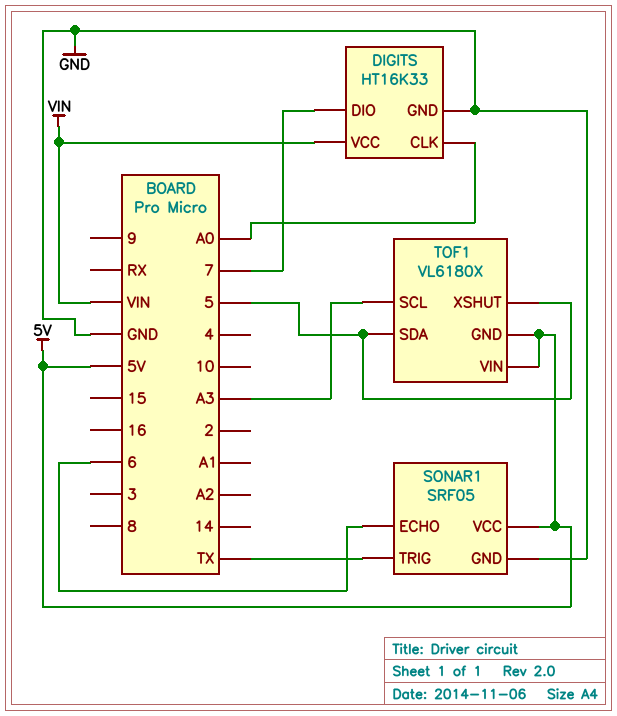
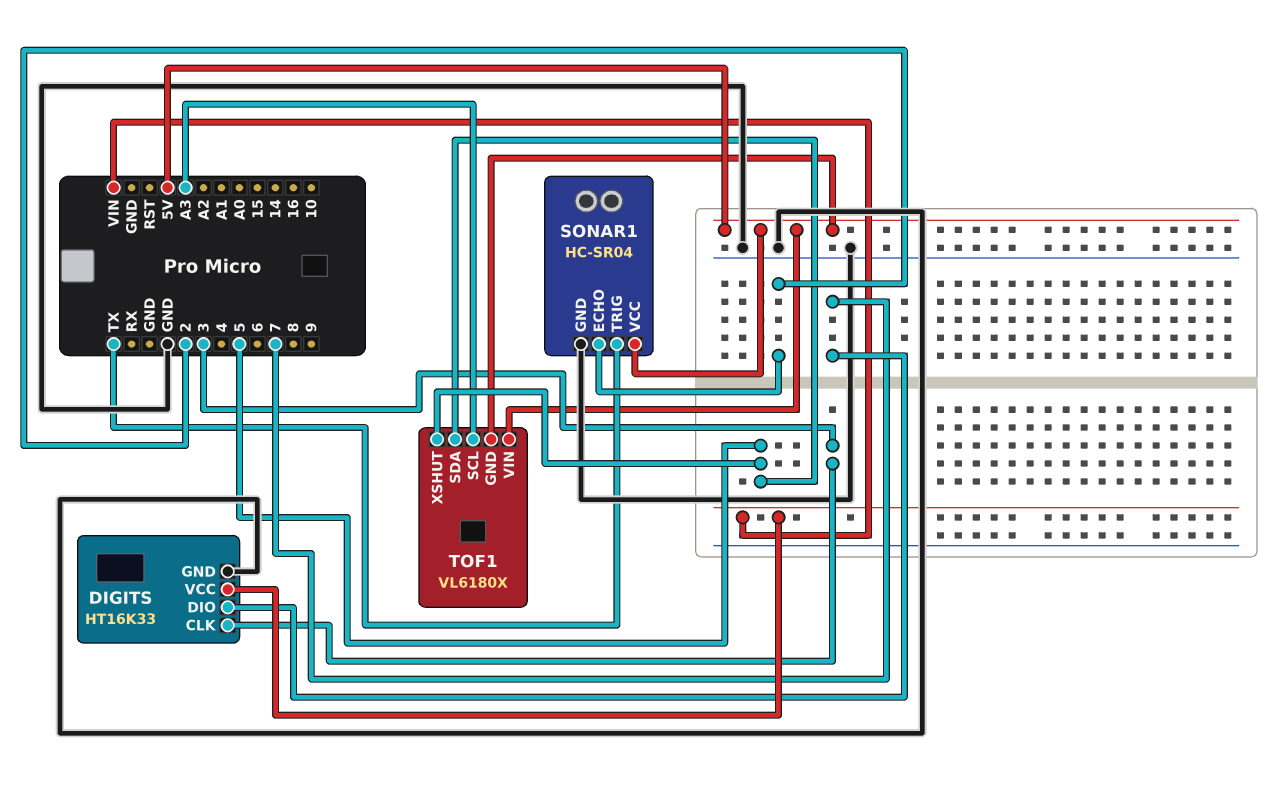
DIGITS pin CLK: A0 -> 3
SONAR1: SRF05 -> HC-SR04
SONAR1 pin ECHO: 6 -> 2

